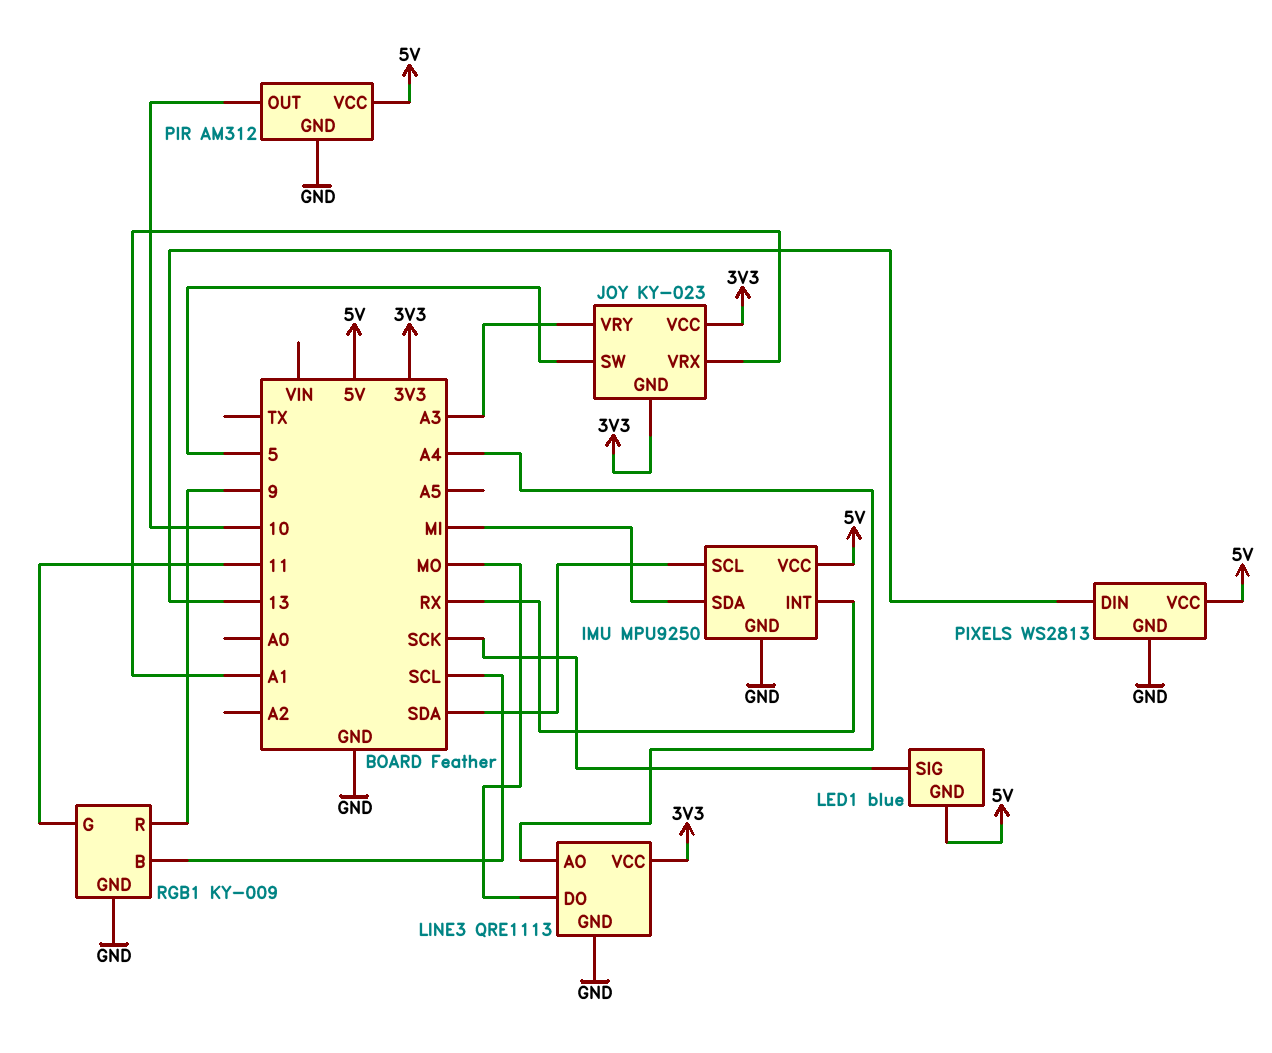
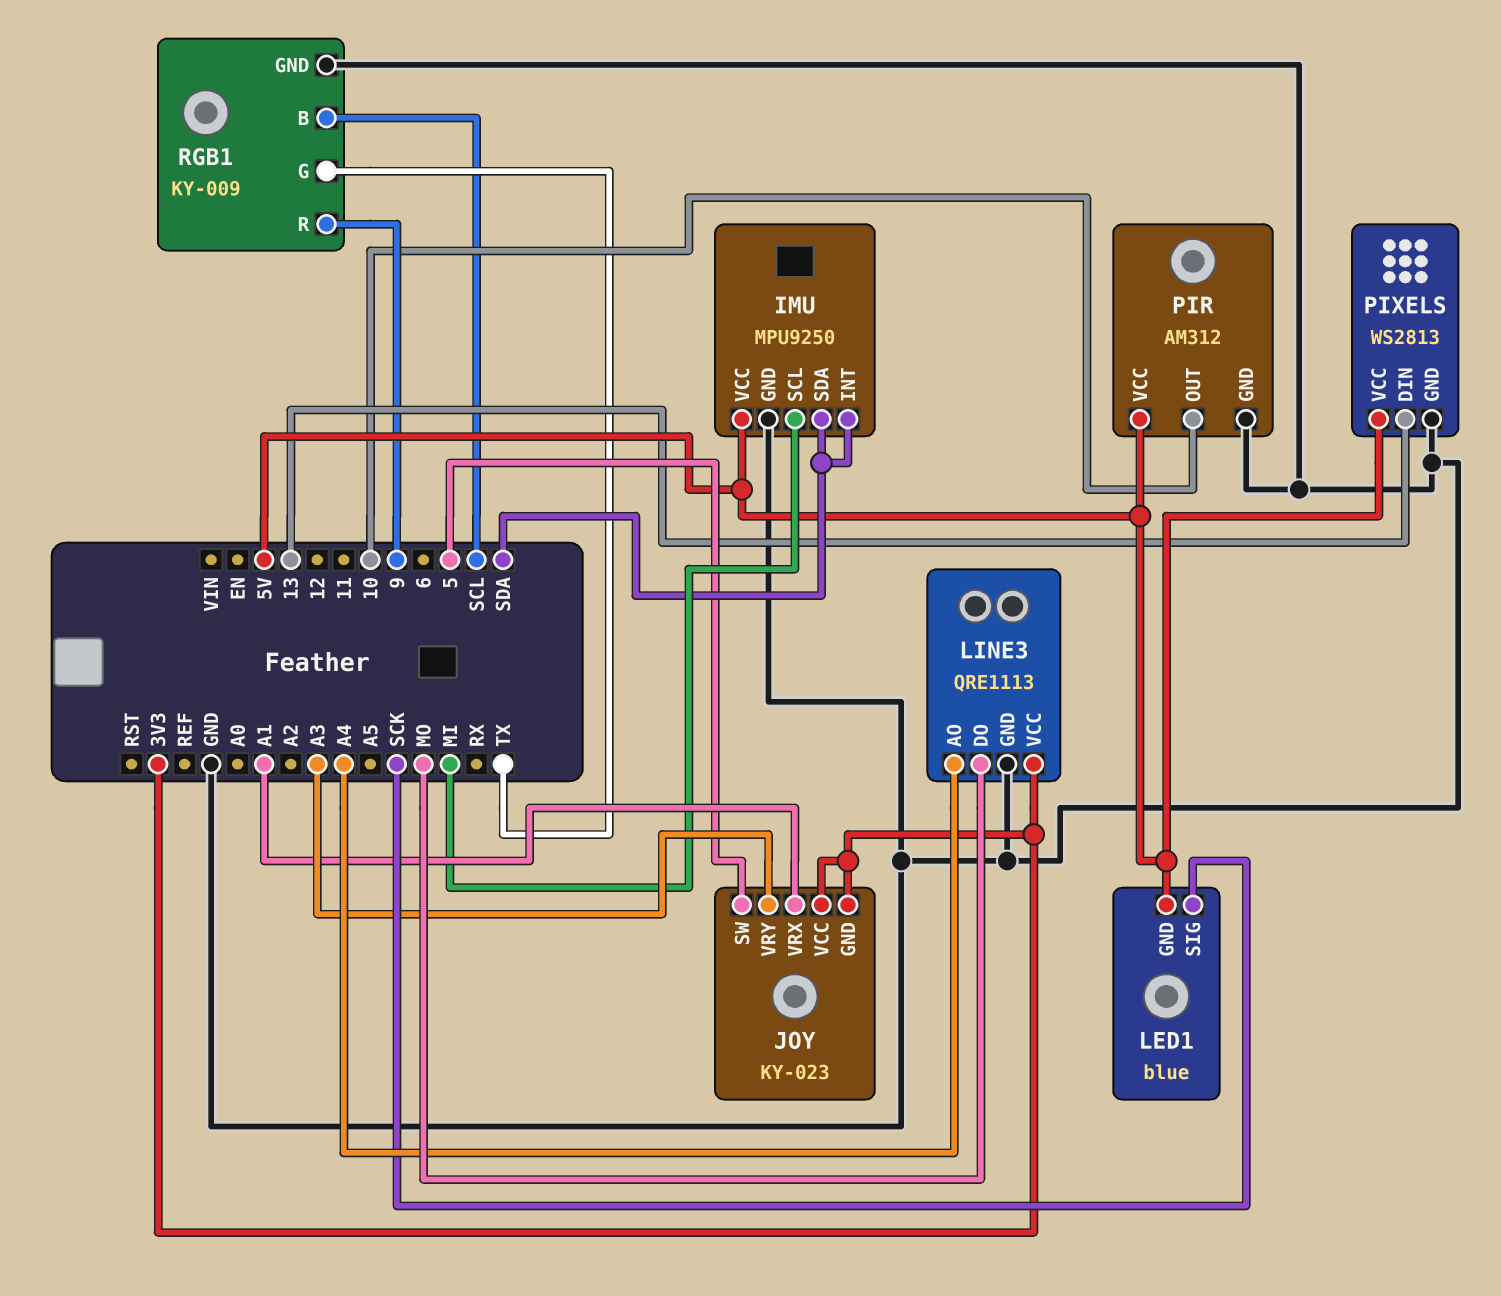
IMU pin INT: RX -> SDA
IMU pin SCL: SDA -> MI
IMU pin SDA: MI -> SDA
RGB1 pin G: 11 -> TX

